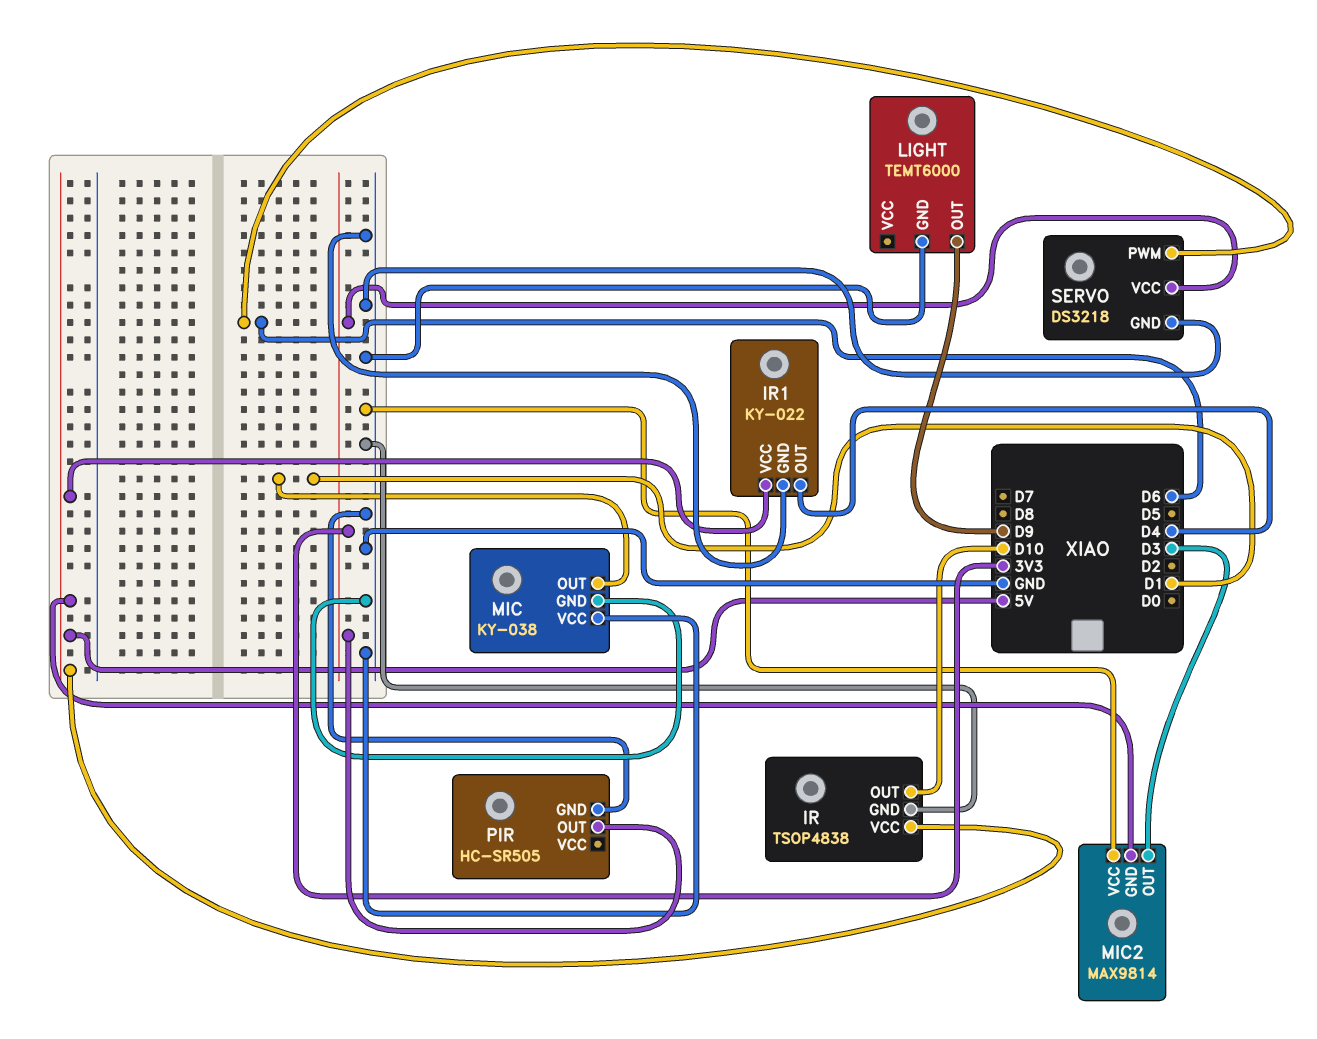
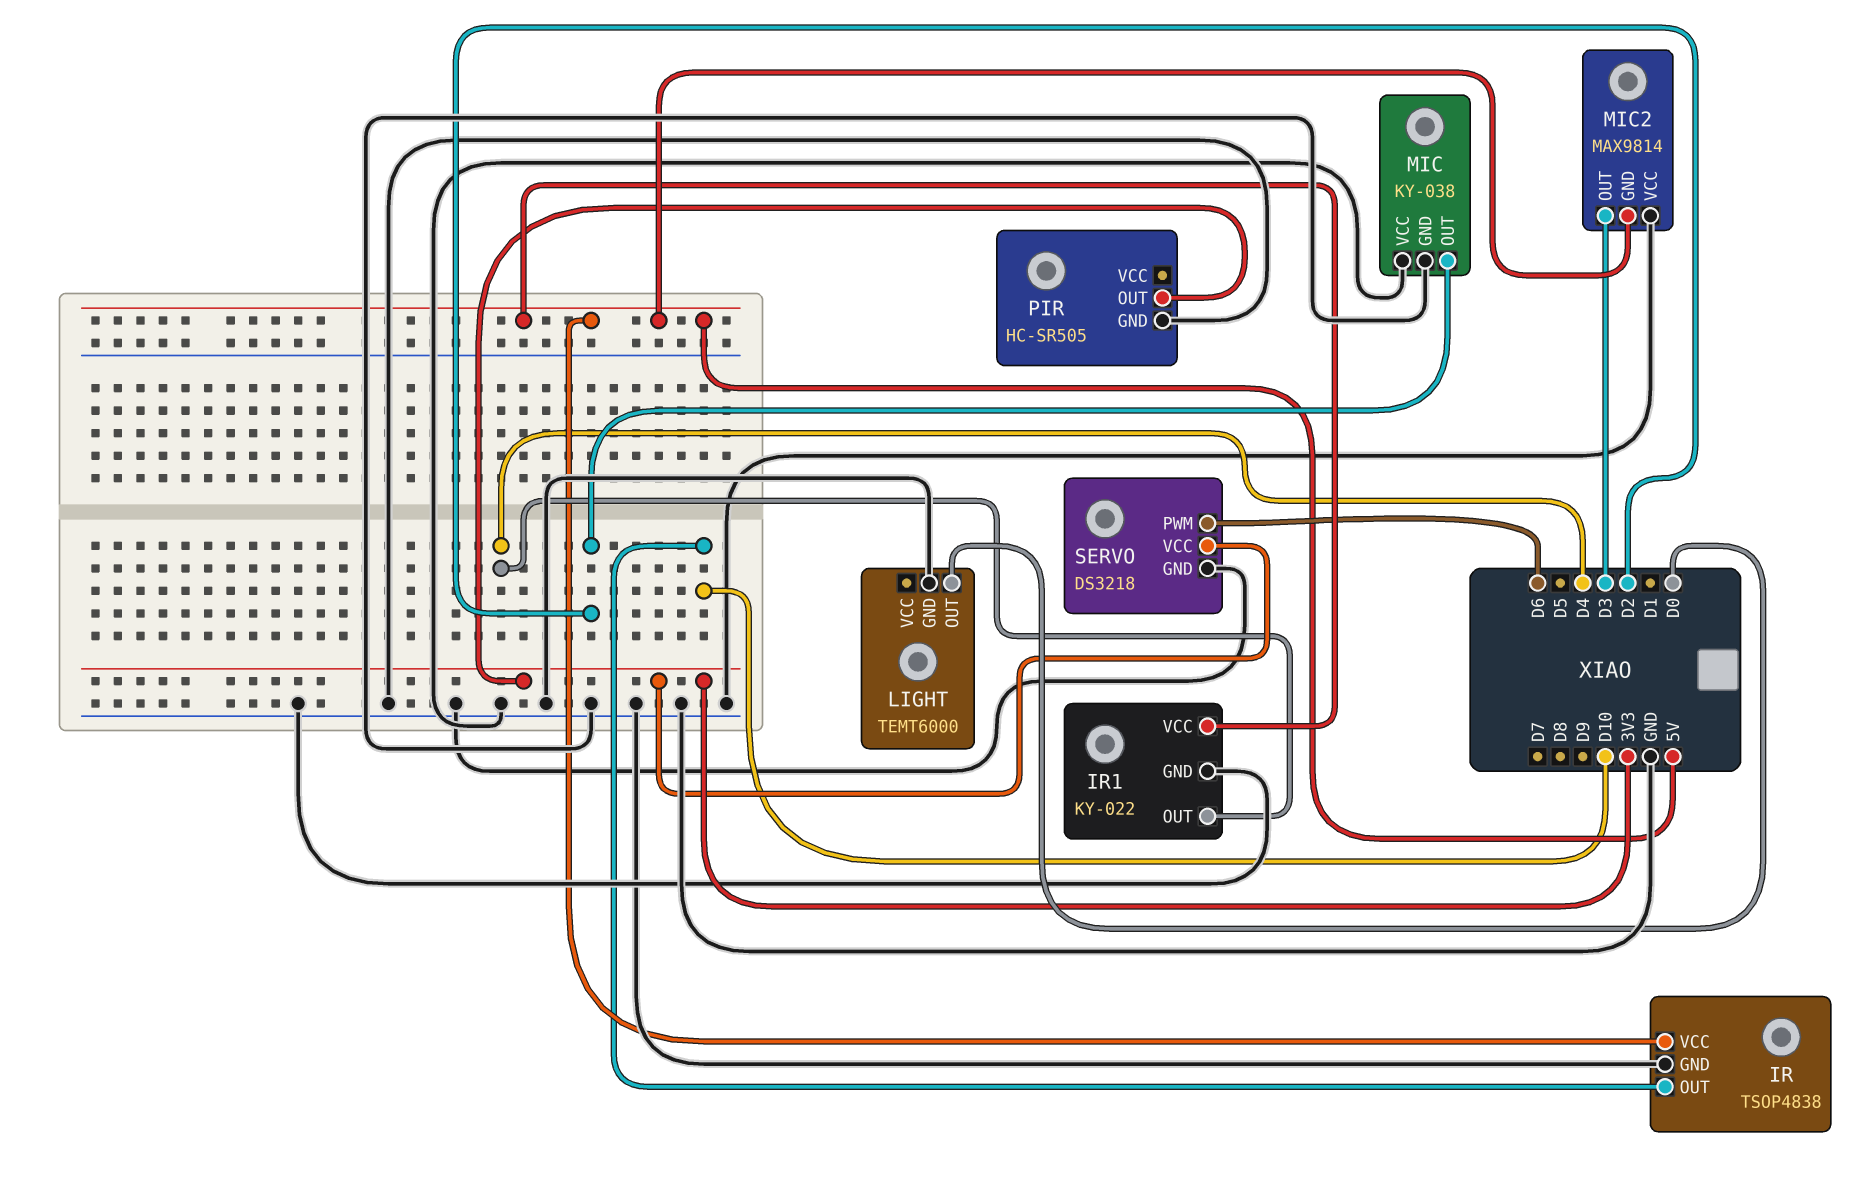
LIGHT pin OUT: D9 -> D0
MIC pin OUT: D1 -> D2

